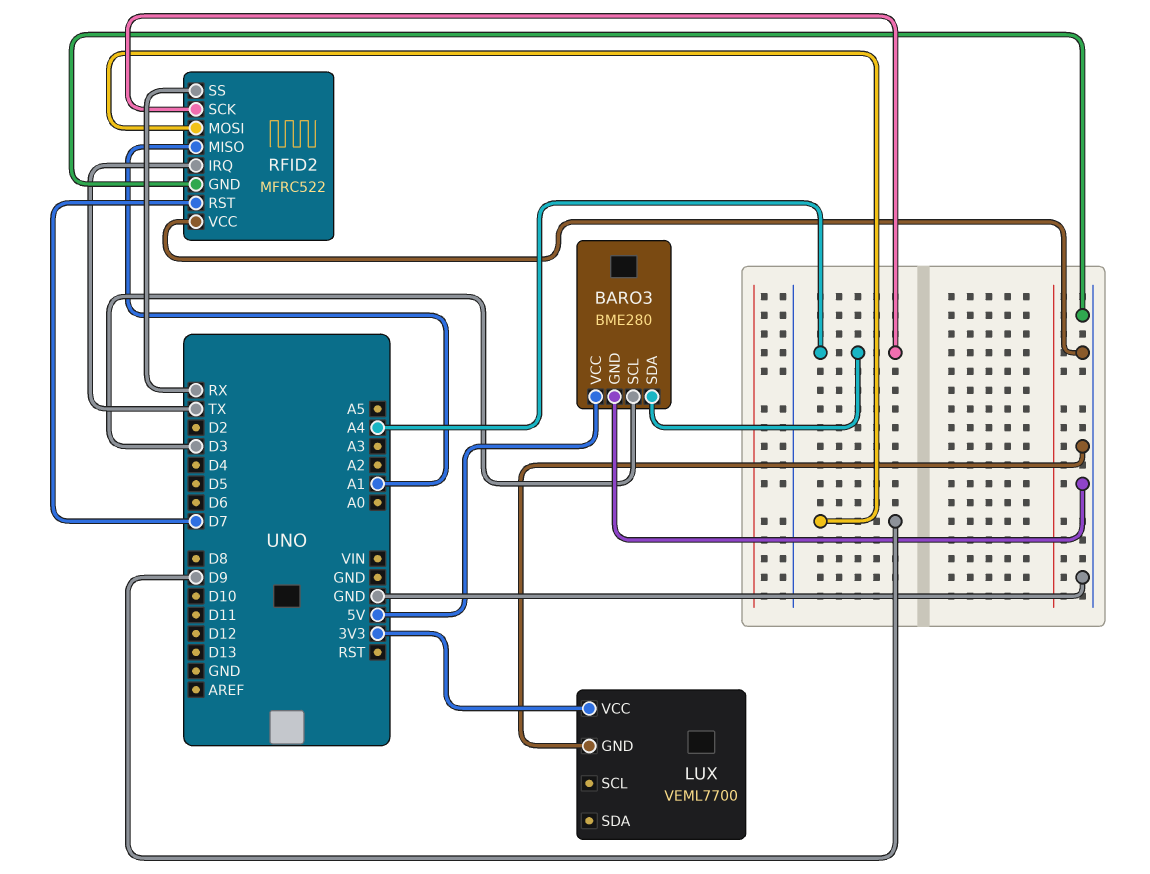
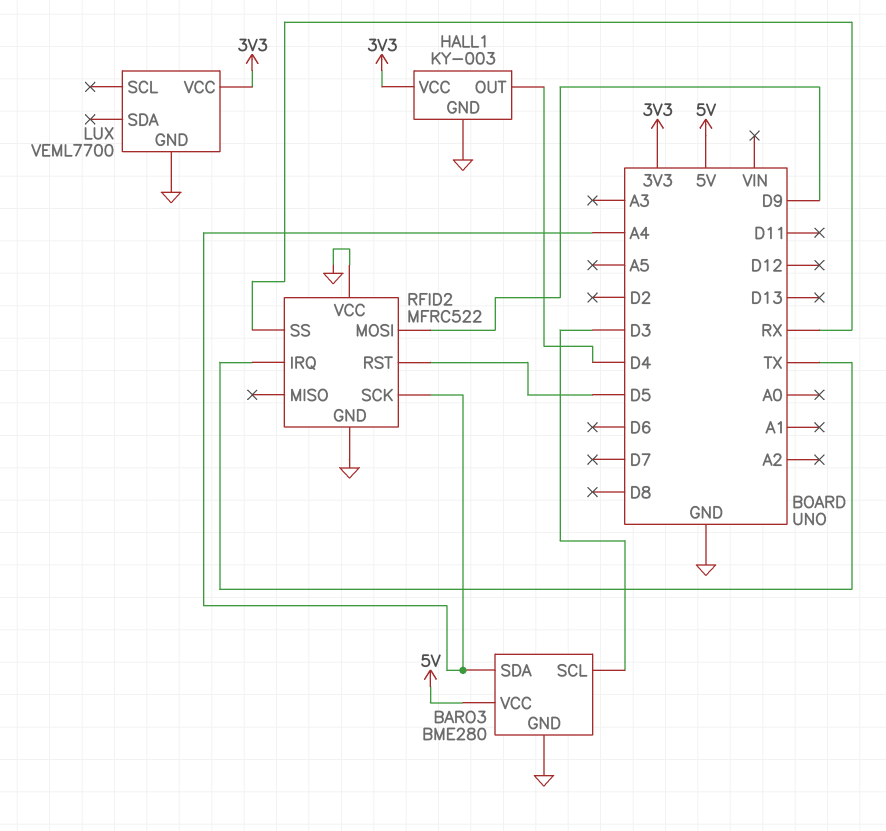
HALL1: none -> KY-003
HALL1 pin GND: none -> GND
HALL1 pin OUT: none -> D4
HALL1 pin VCC: none -> 3V3
RFID2 pin MISO: A1 -> none
RFID2 pin RST: D7 -> D5

